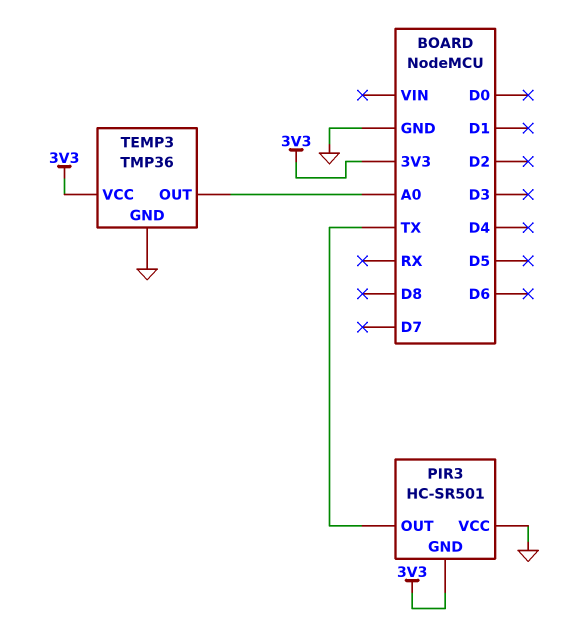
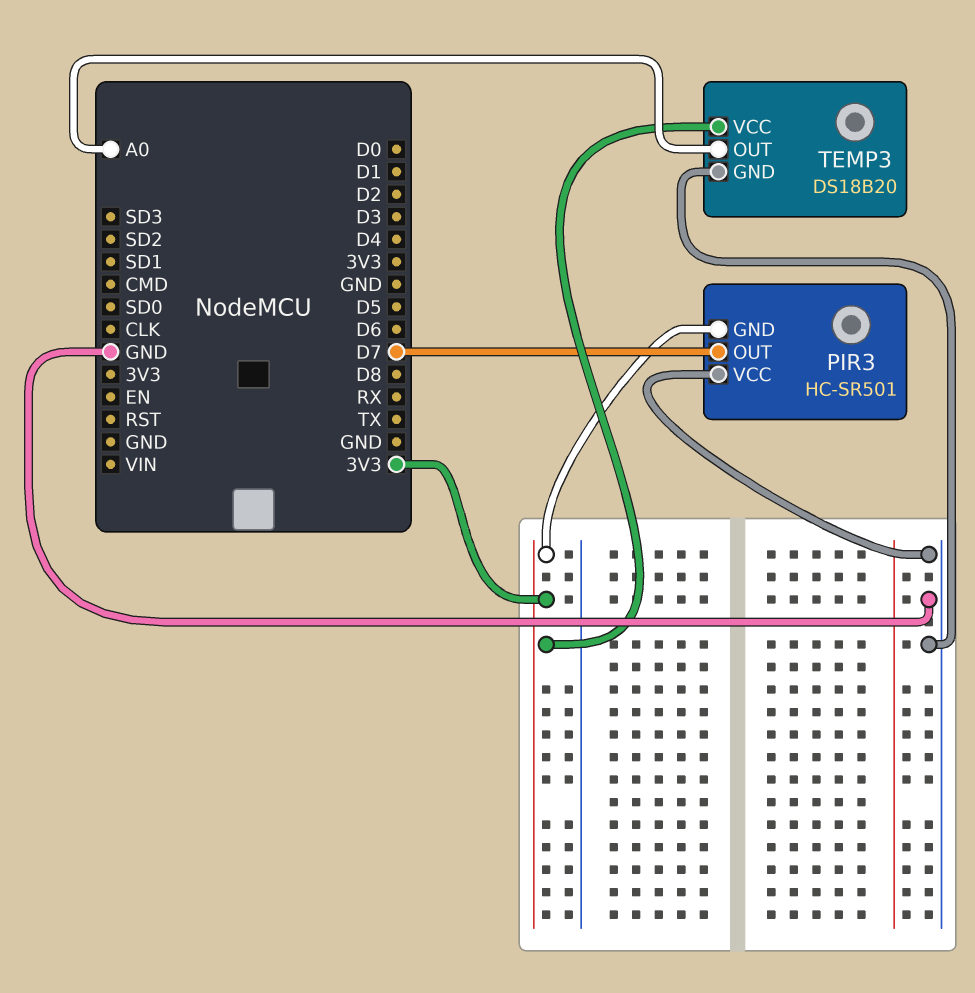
PIR3 pin OUT: TX -> D7
TEMP3: TMP36 -> DS18B20

